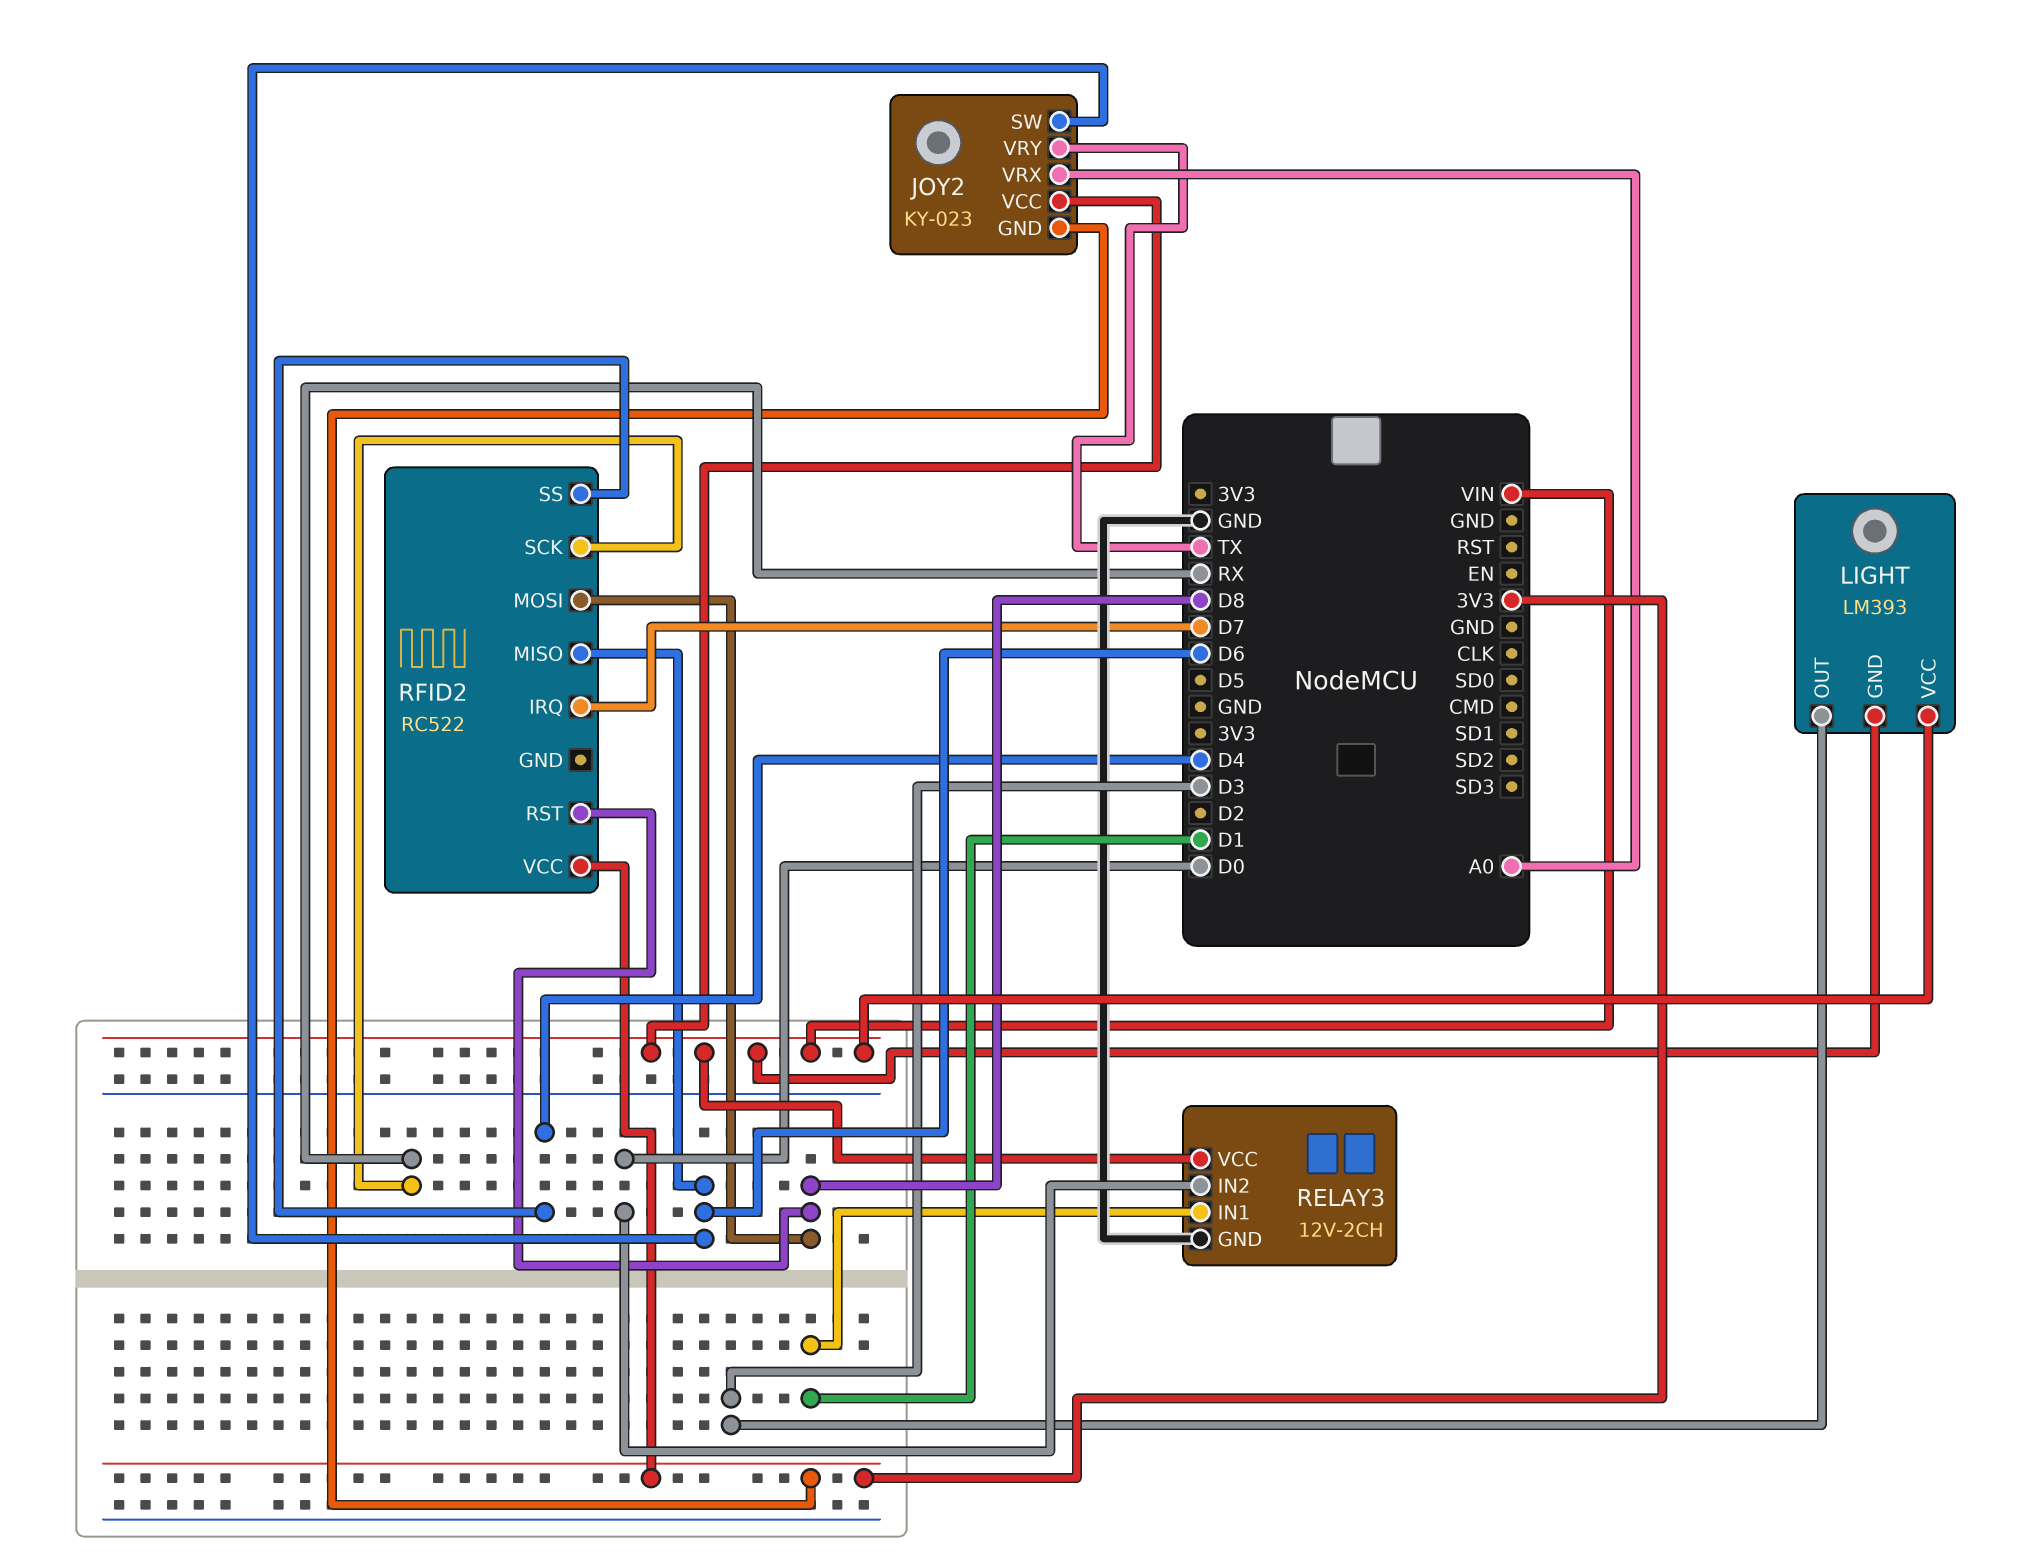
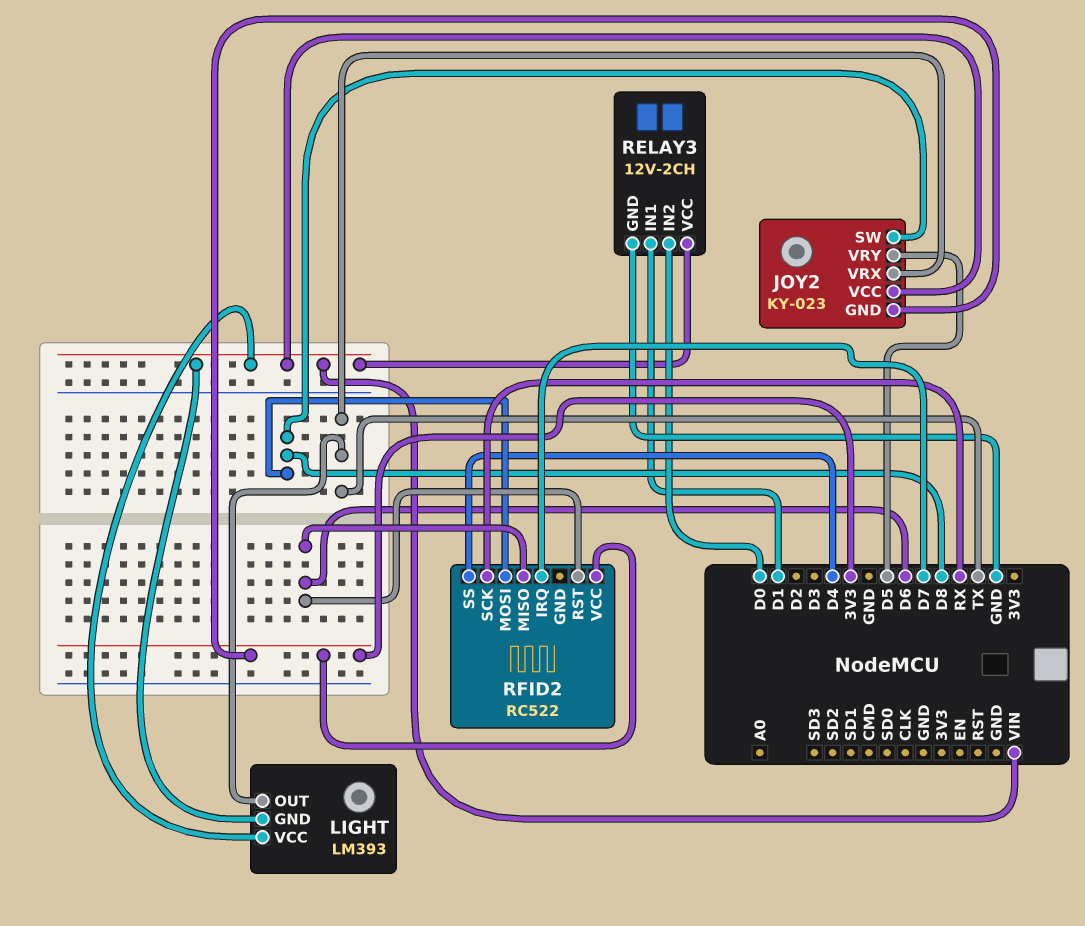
JOY2 pin SW: D6 -> D8
JOY2 pin VRX: A0 -> TX
JOY2 pin VRY: TX -> D5
LIGHT pin OUT: D3 -> TX
RFID2 pin RST: D8 -> D6

